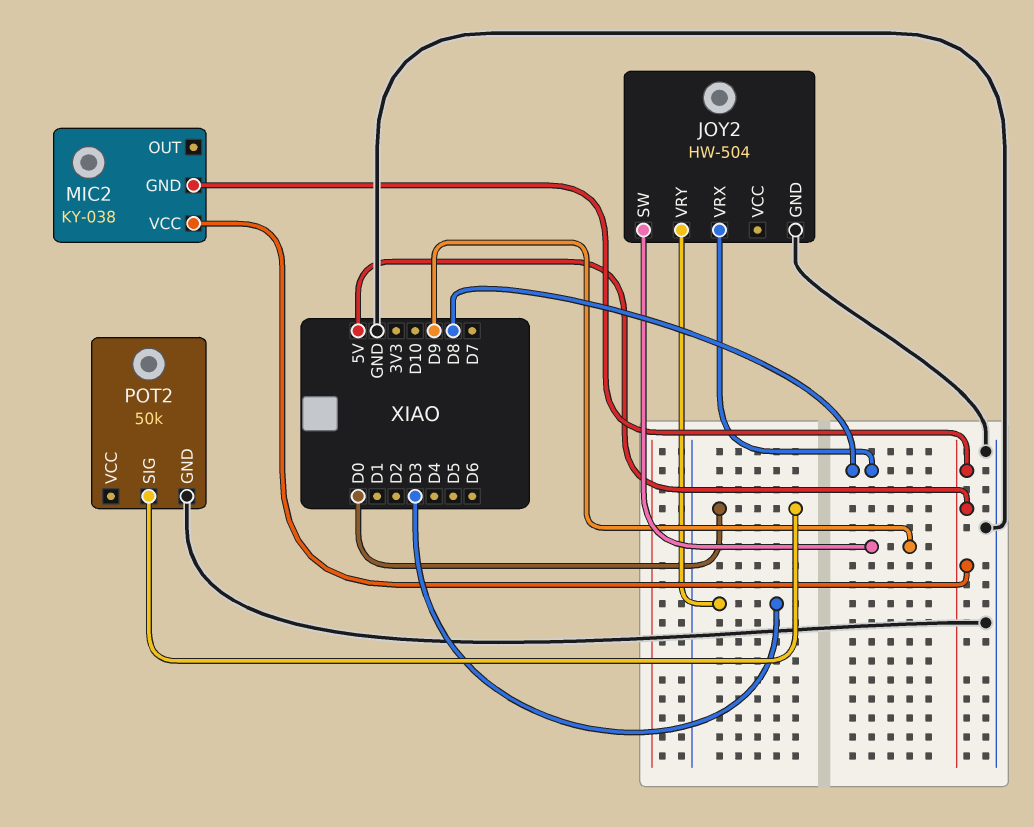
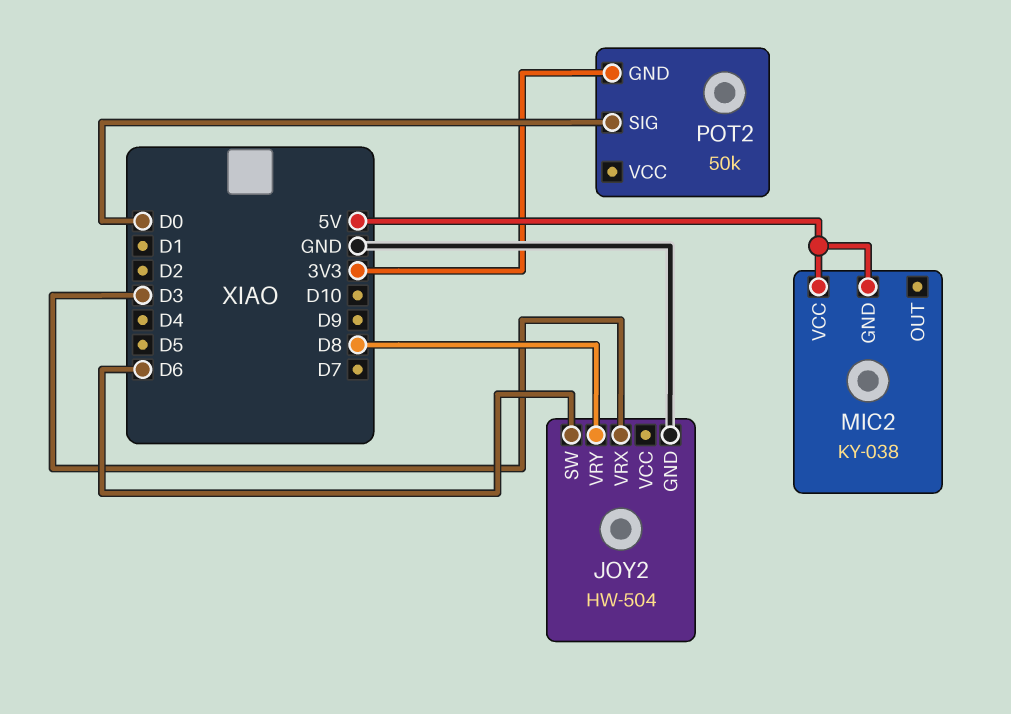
JOY2 pin SW: D9 -> D6
JOY2 pin VRX: D8 -> D3
JOY2 pin VRY: D3 -> D8
POT2 pin GND: GND -> 3V3

